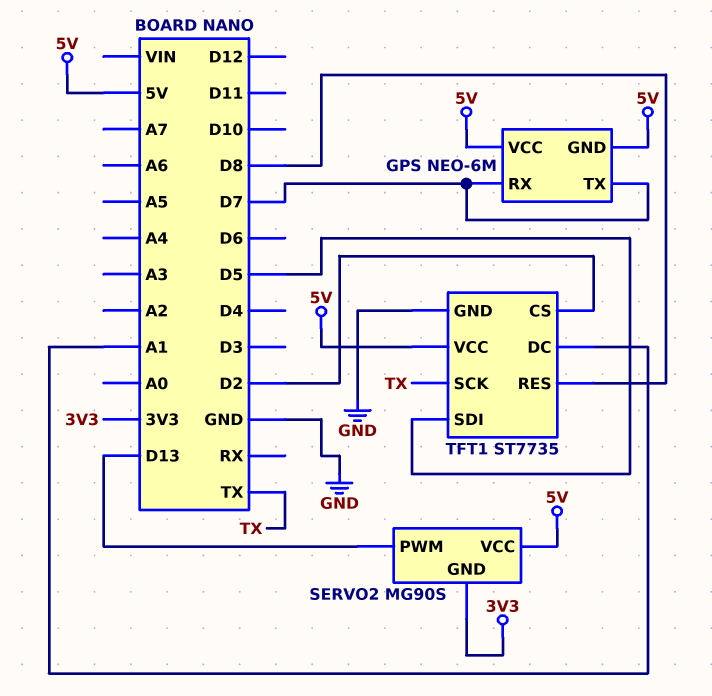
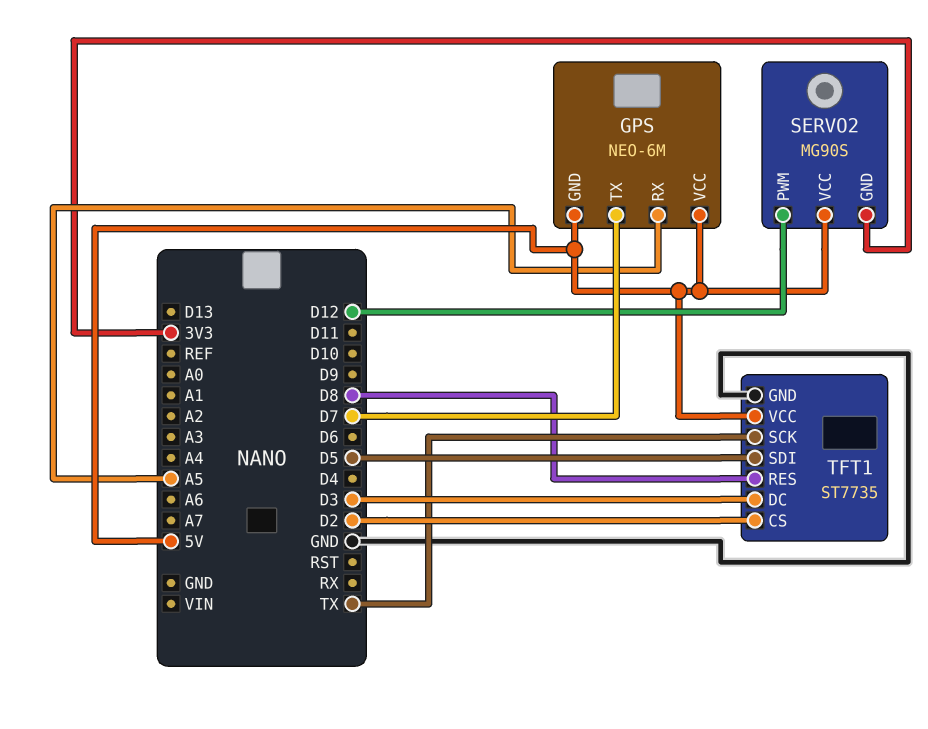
GPS pin RX: D7 -> A5
SERVO2 pin PWM: D13 -> D12
TFT1 pin DC: A1 -> D3

